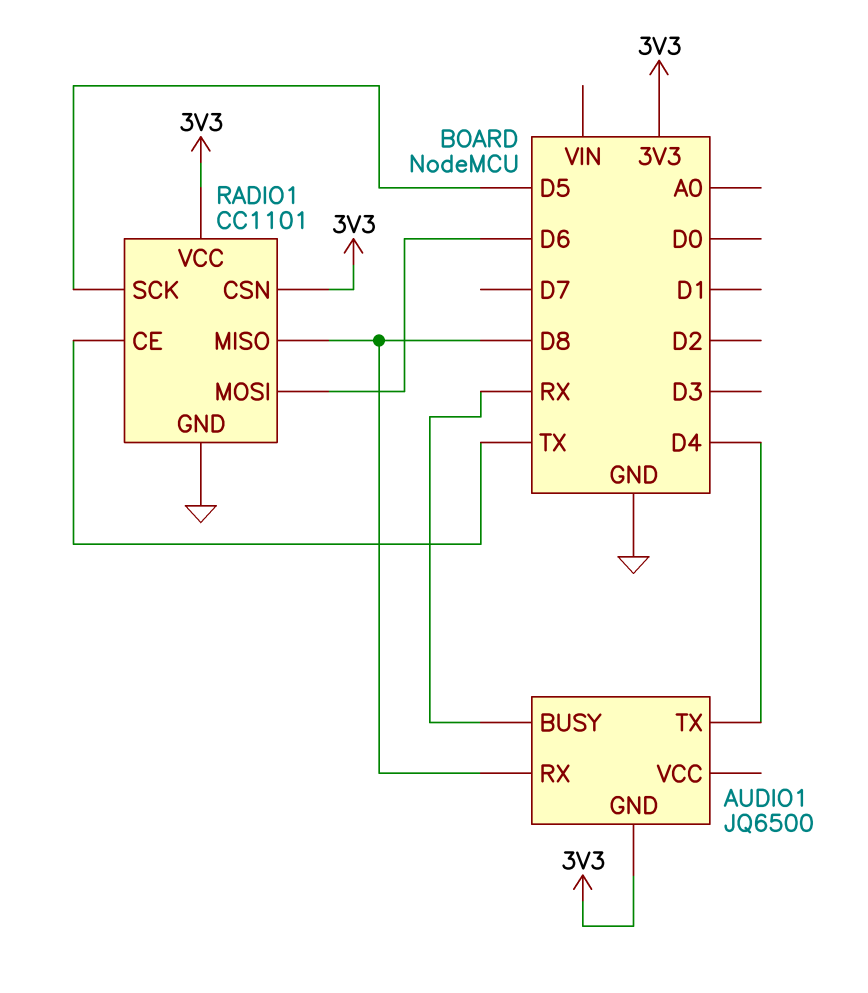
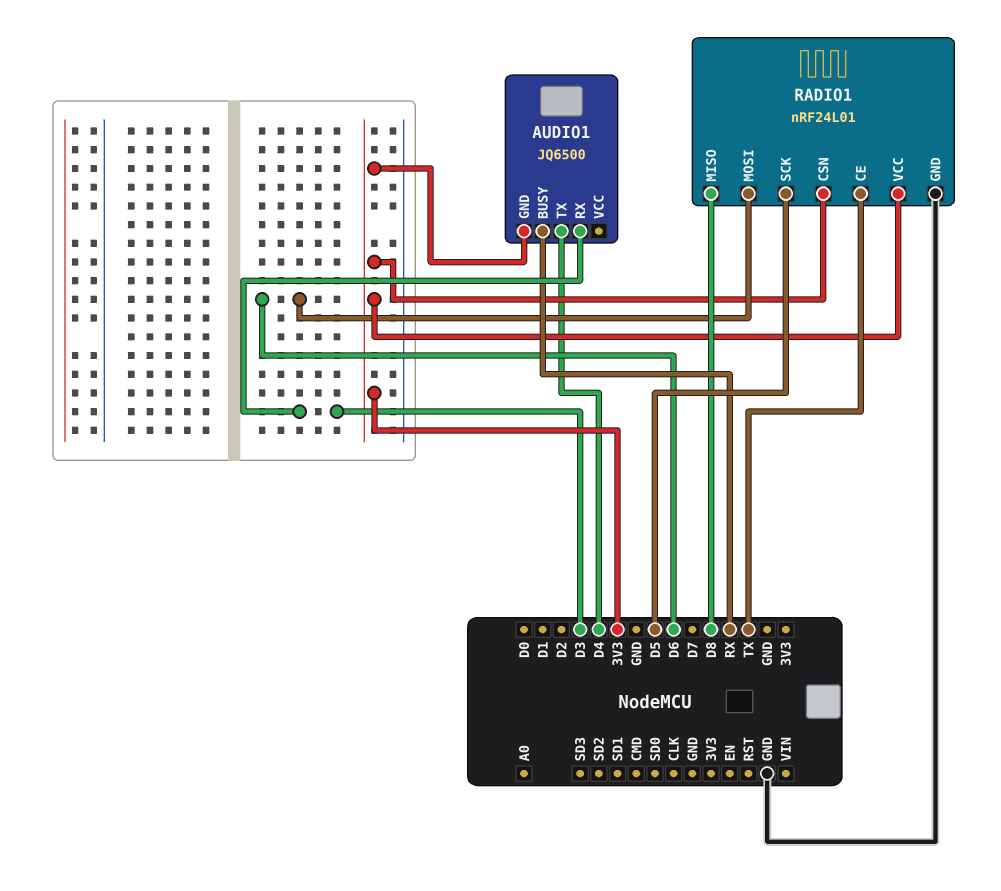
AUDIO1 pin RX: D8 -> D3
RADIO1: CC1101 -> nRF24L01

